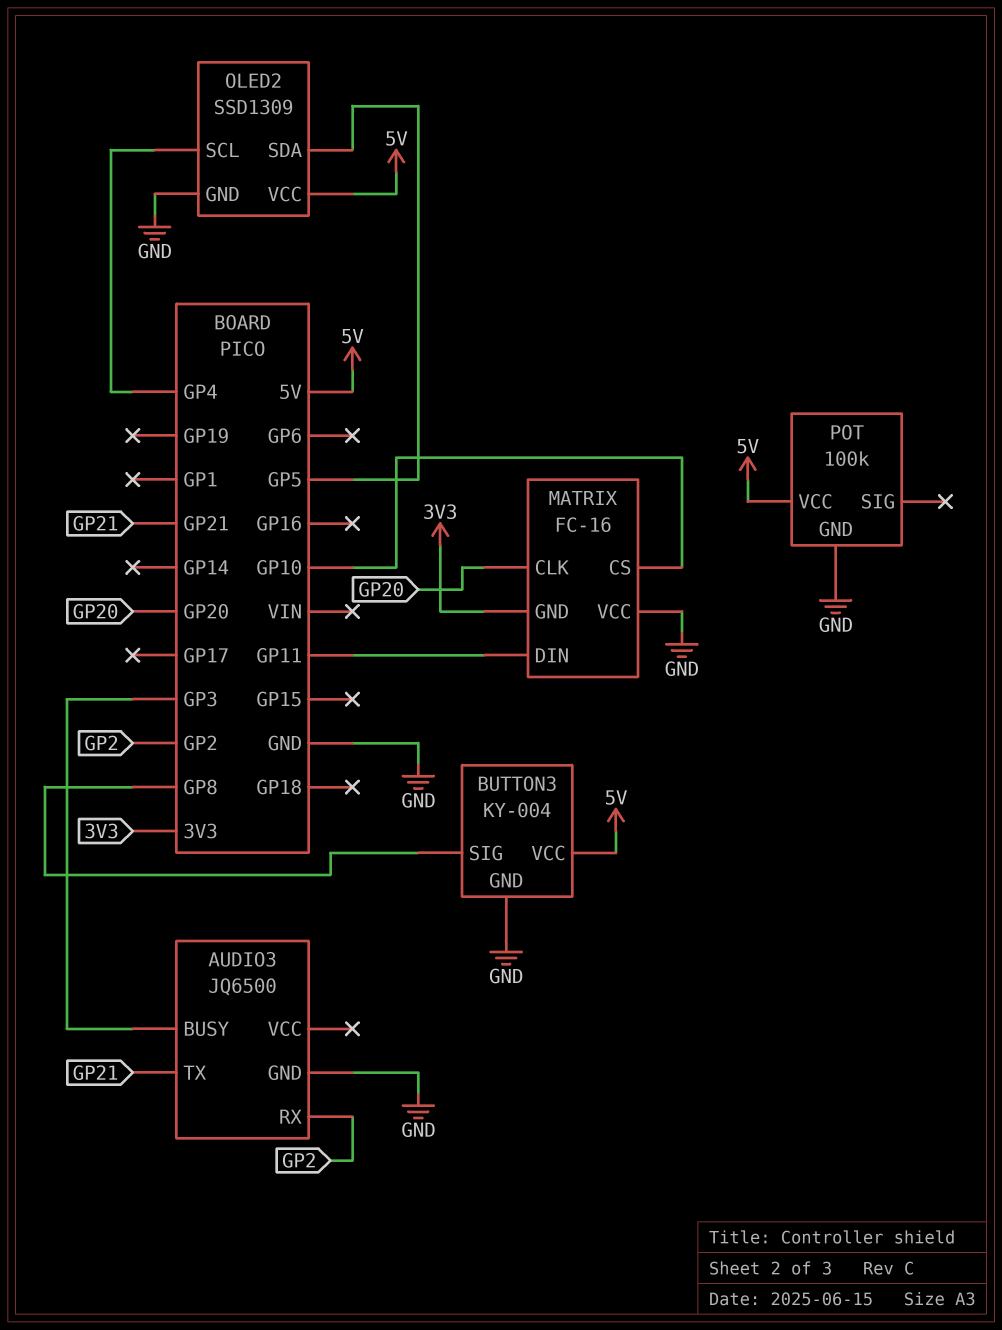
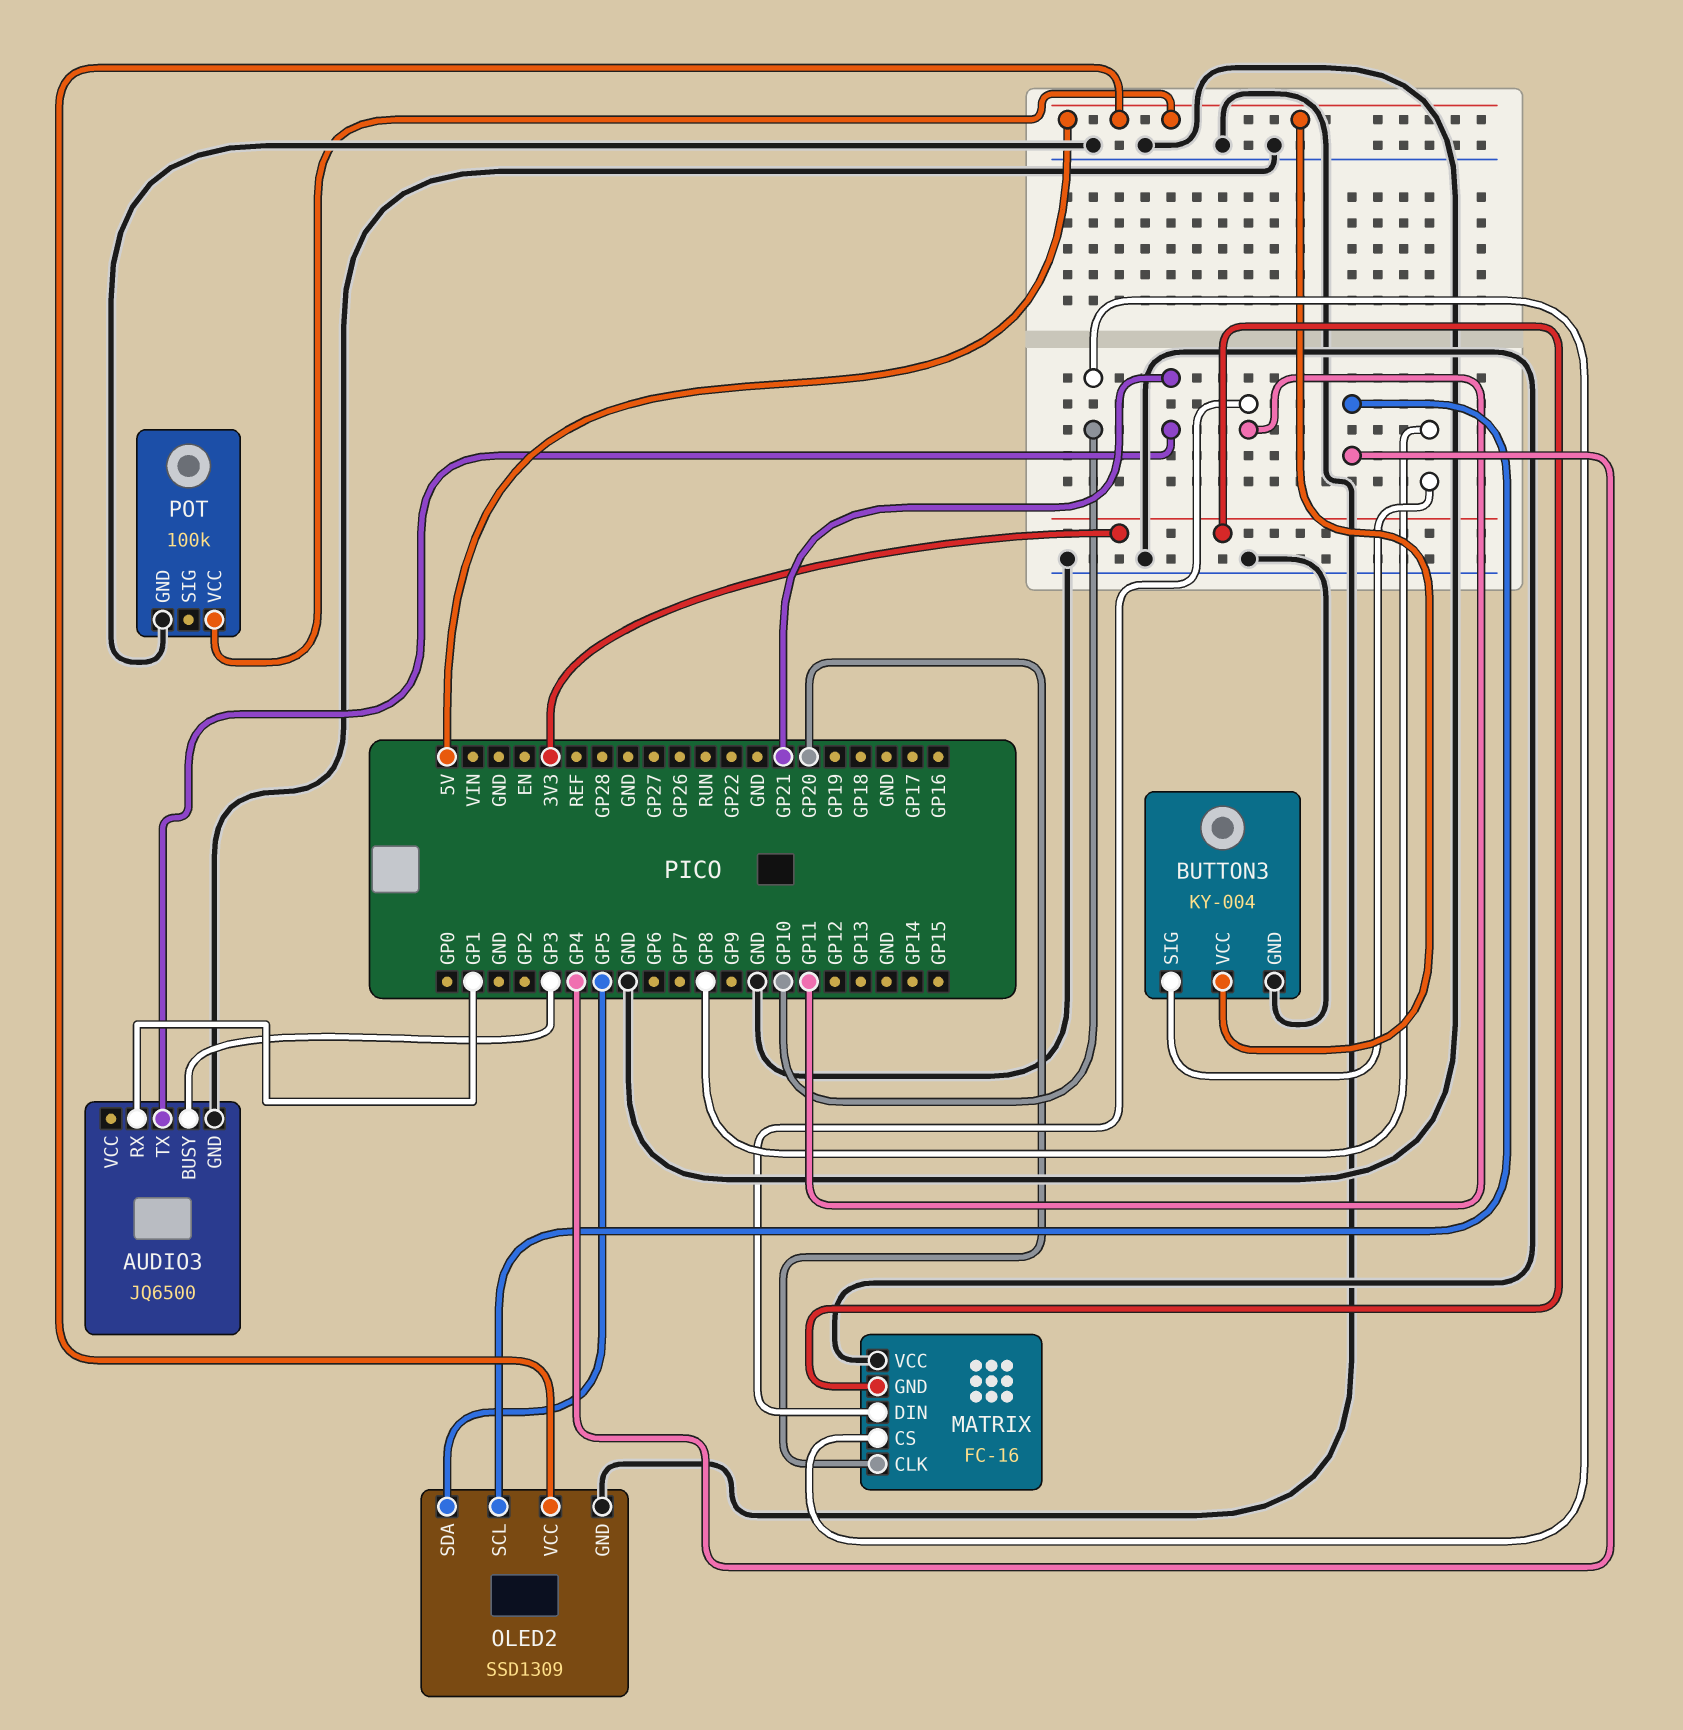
AUDIO3 pin RX: GP2 -> GP1

